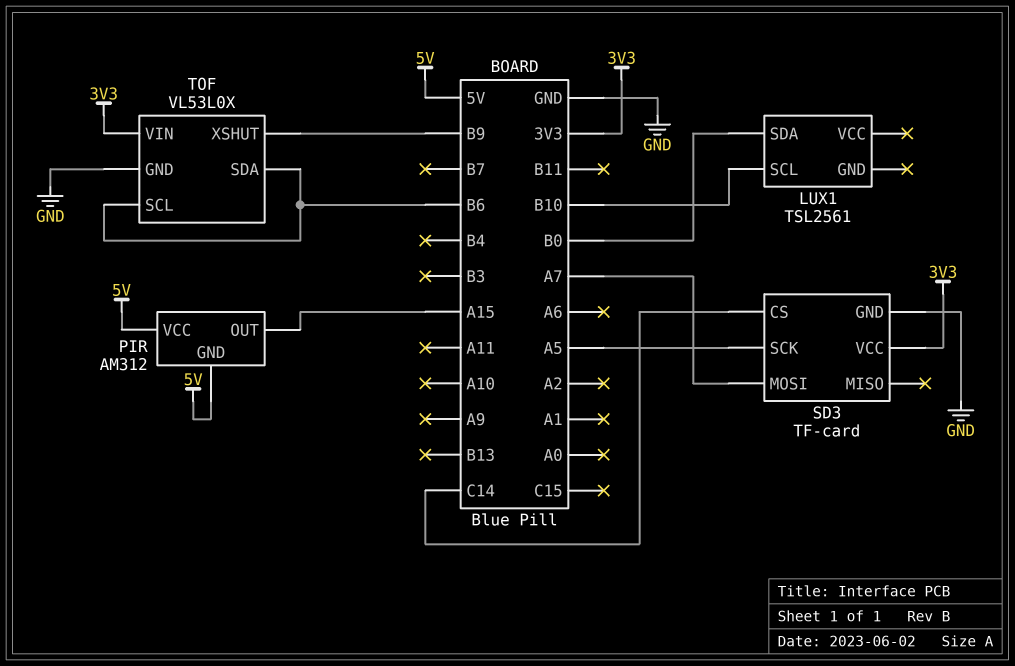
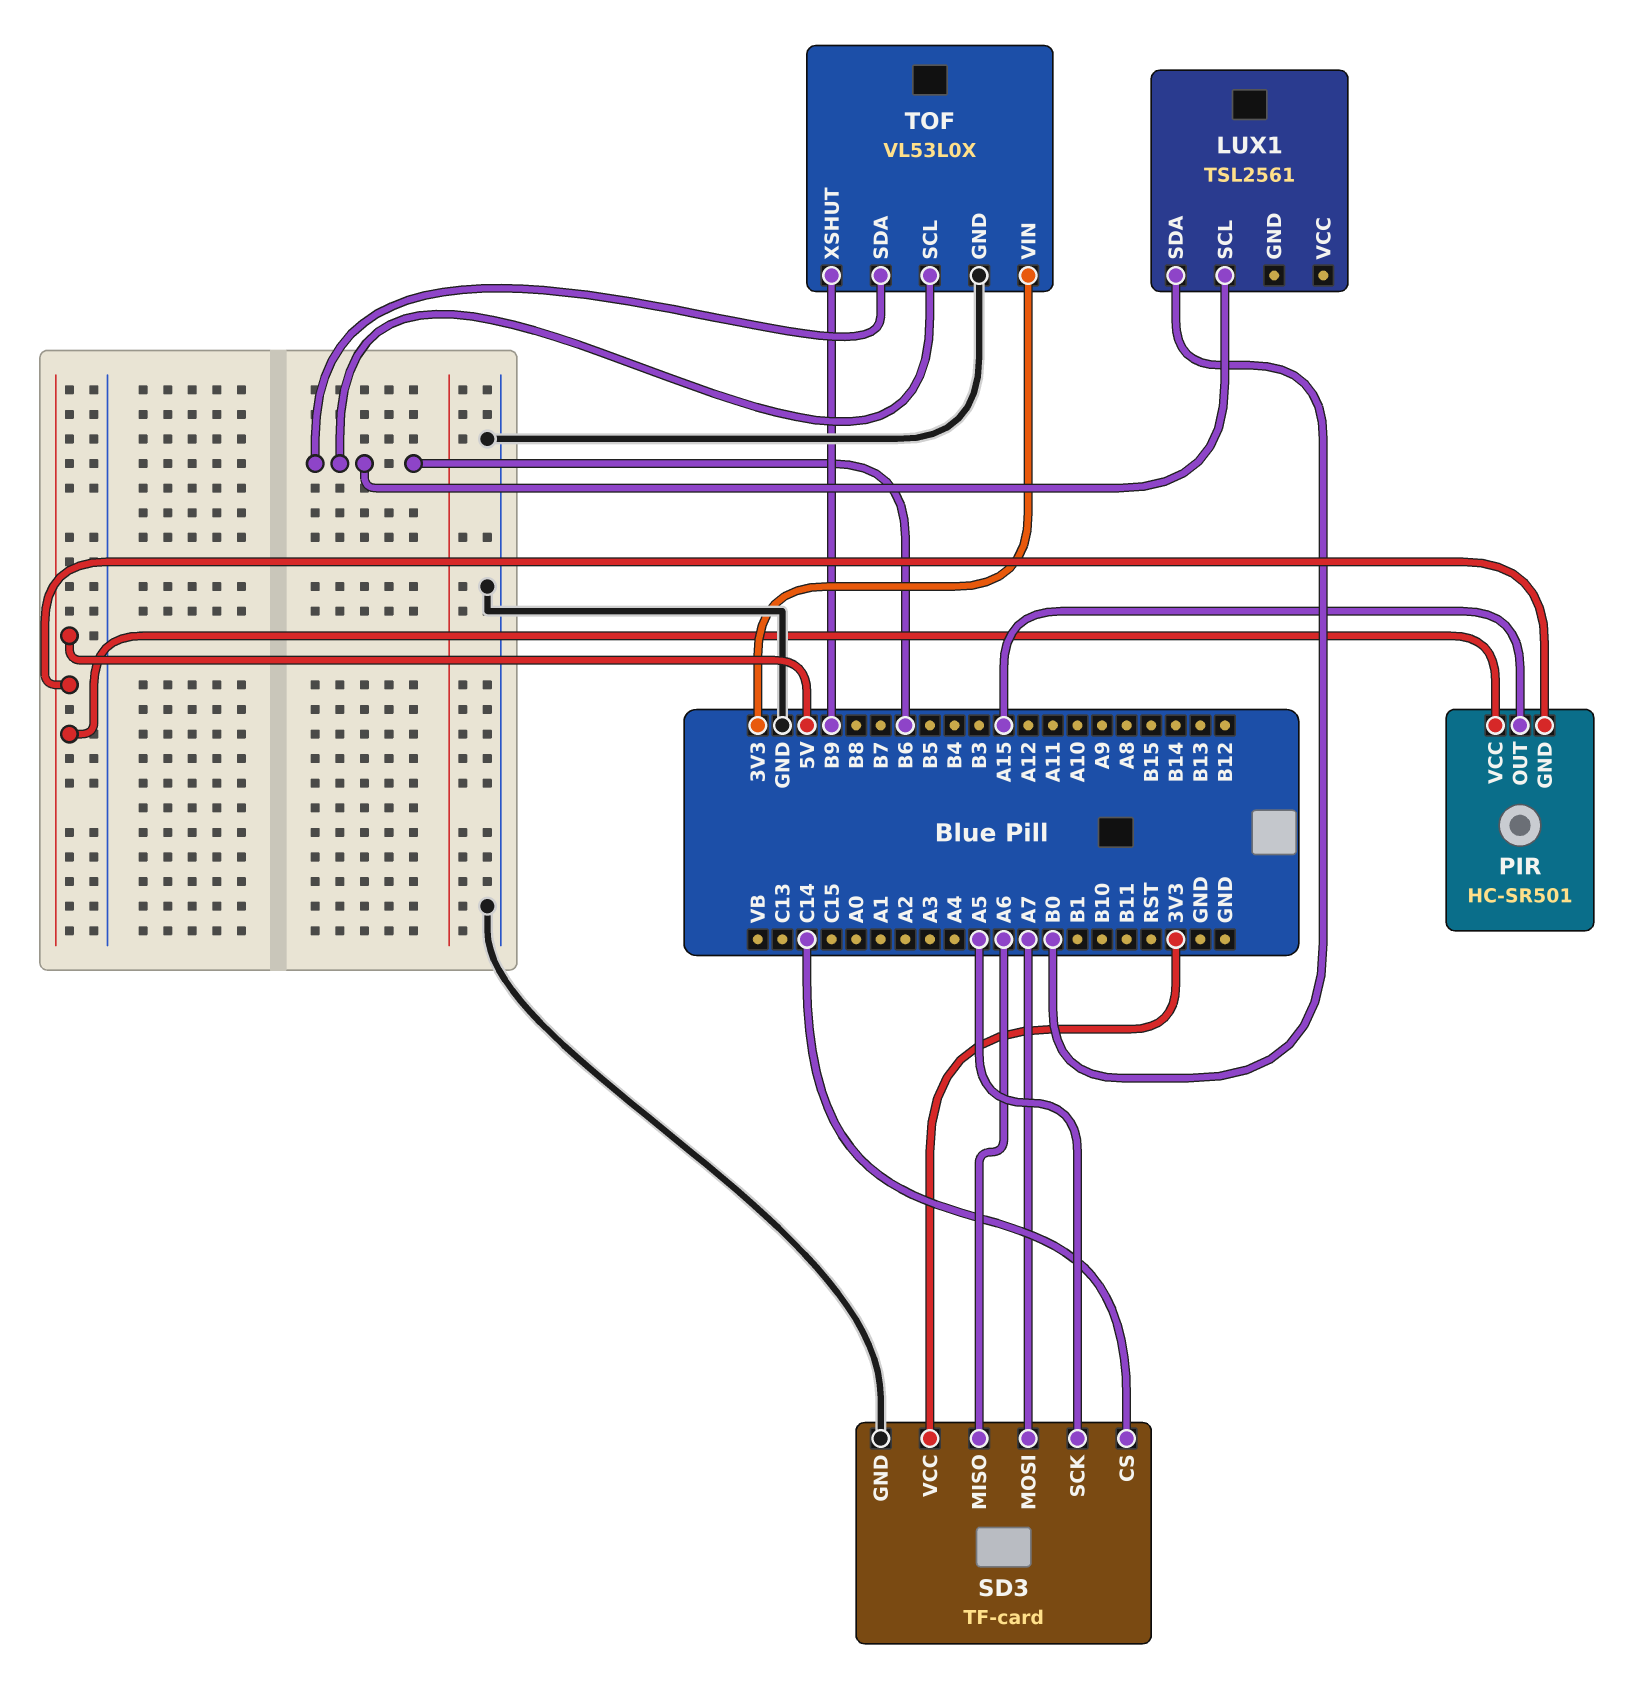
LUX1 pin SCL: B10 -> B6
PIR: AM312 -> HC-SR501
SD3 pin MISO: none -> A6

